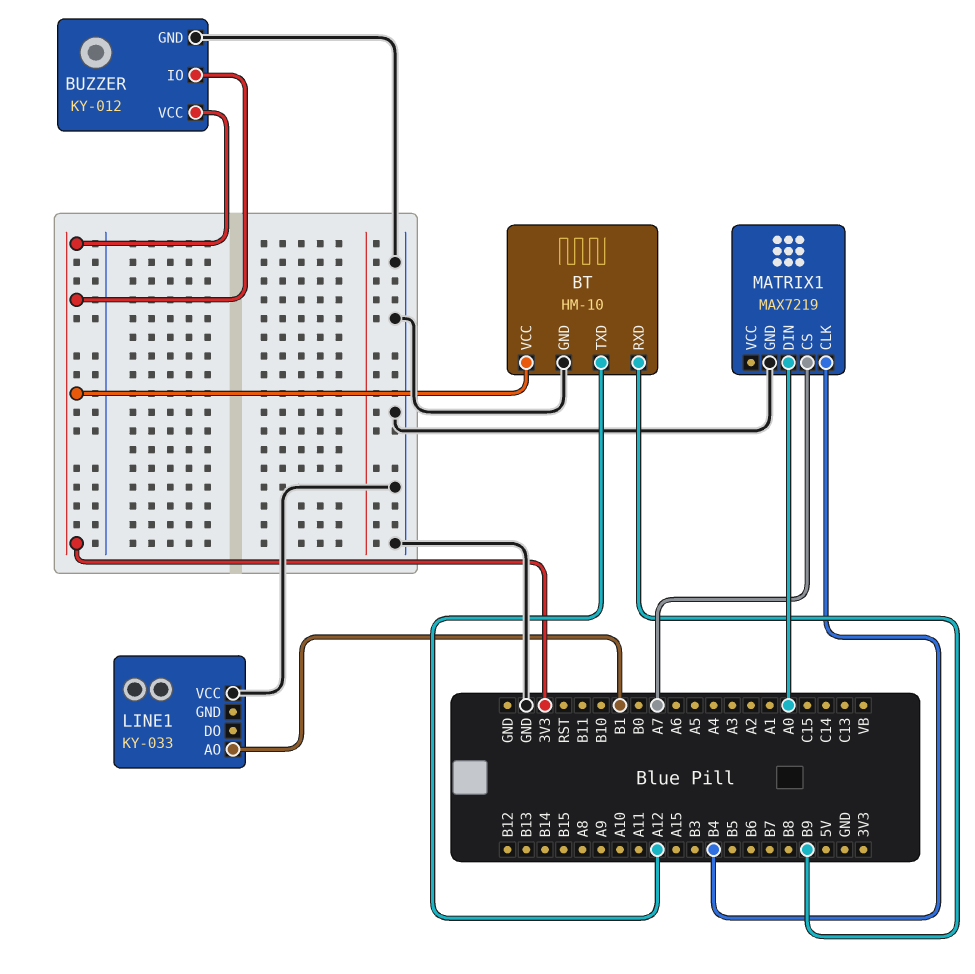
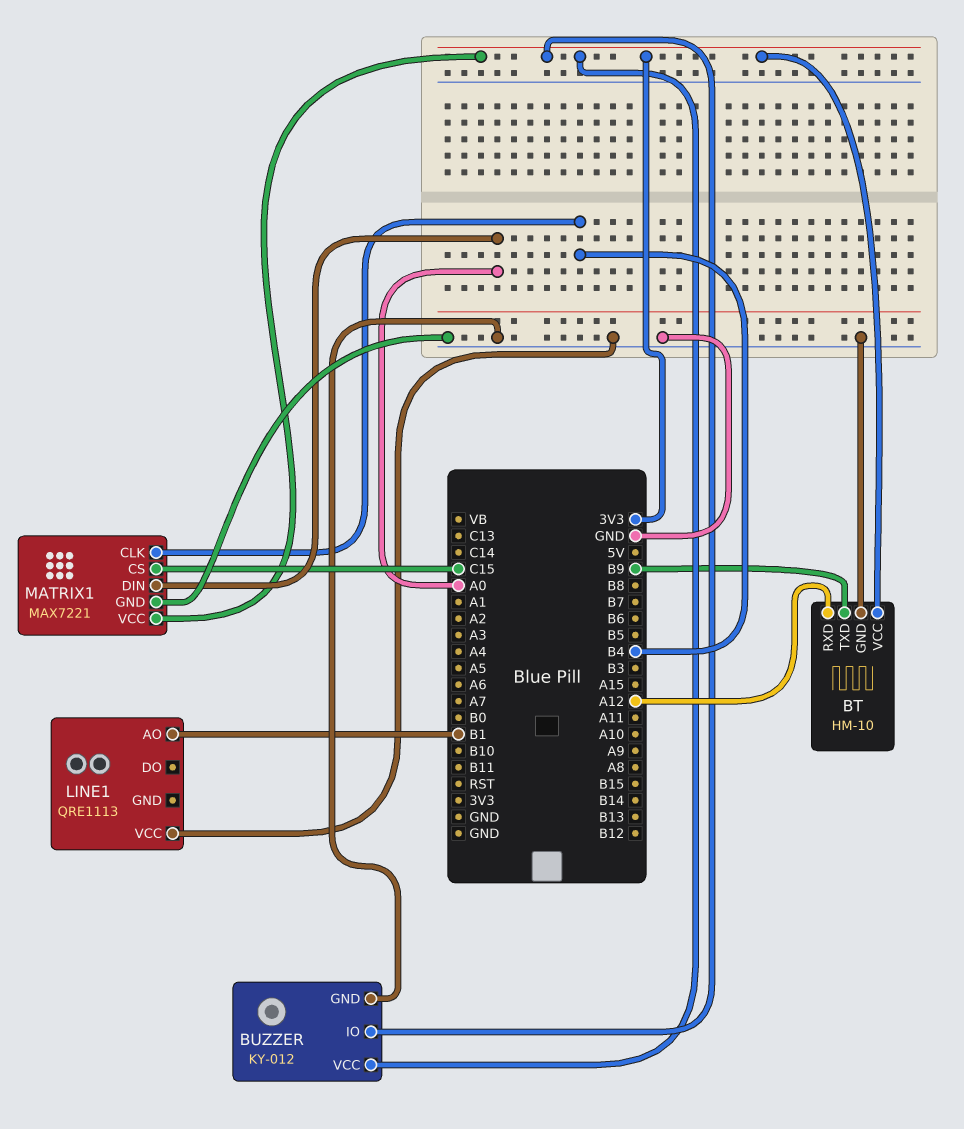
BT pin RXD: B9 -> A12
BT pin TXD: A12 -> B9
LINE1: KY-033 -> QRE1113
MATRIX1: MAX7219 -> MAX7221
MATRIX1 pin CS: A7 -> C15
MATRIX1 pin VCC: none -> 3V3

